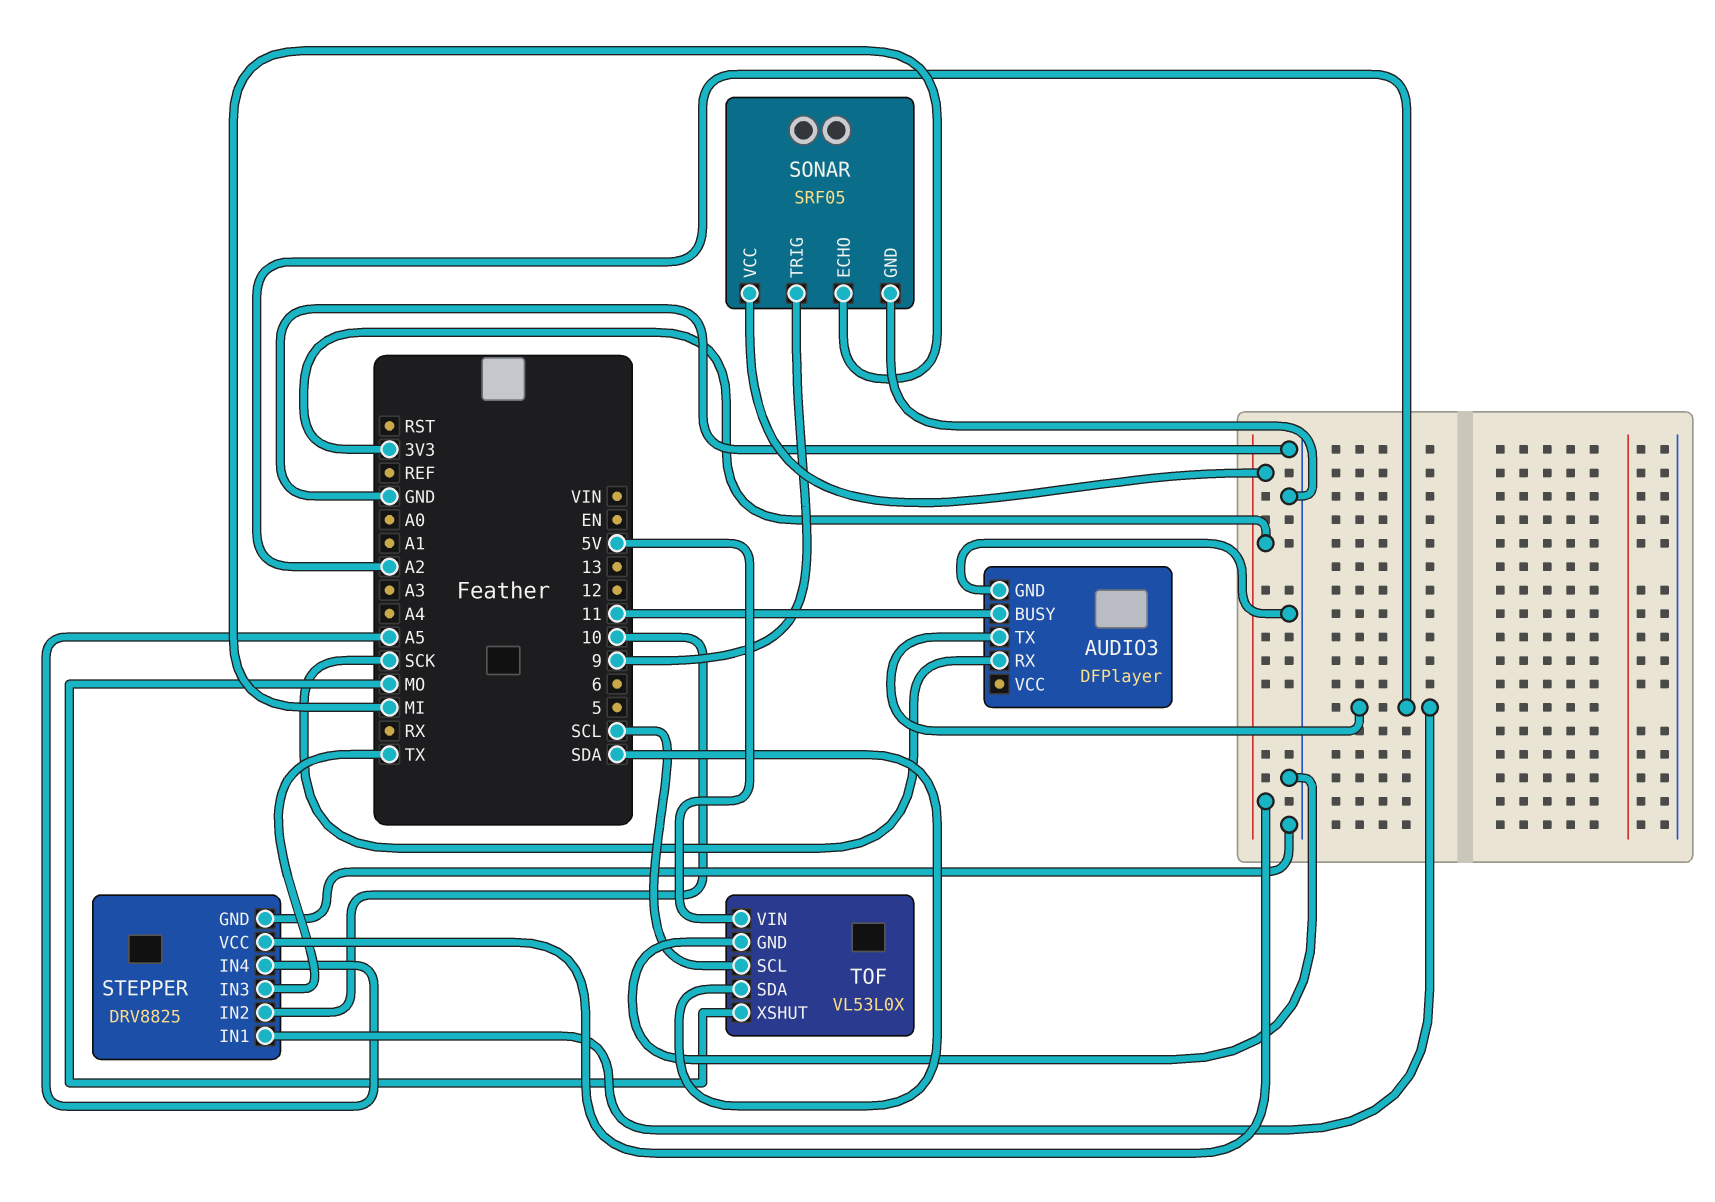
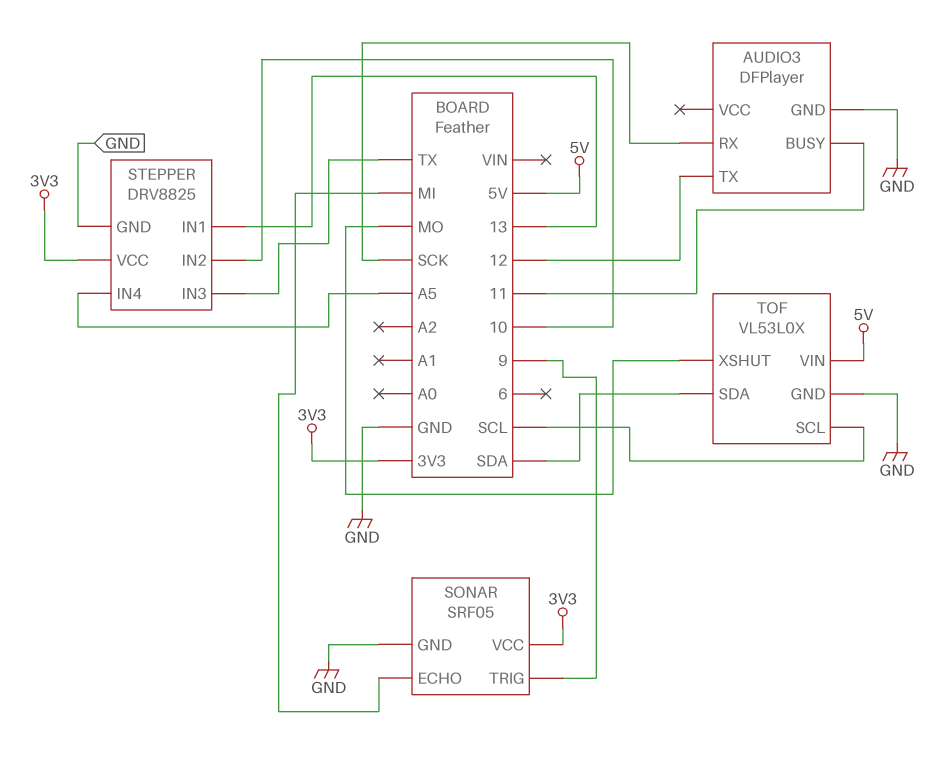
AUDIO3 pin TX: A2 -> 12
STEPPER pin IN1: A2 -> 13

